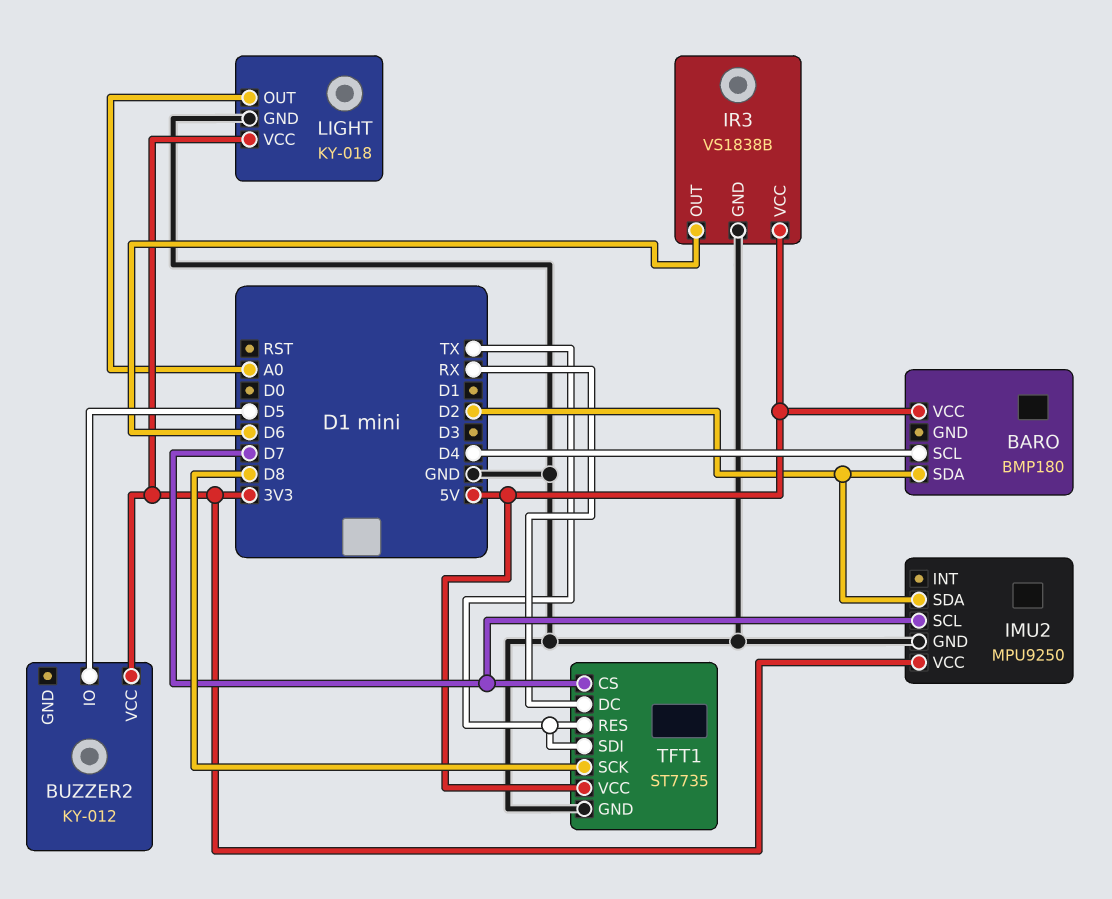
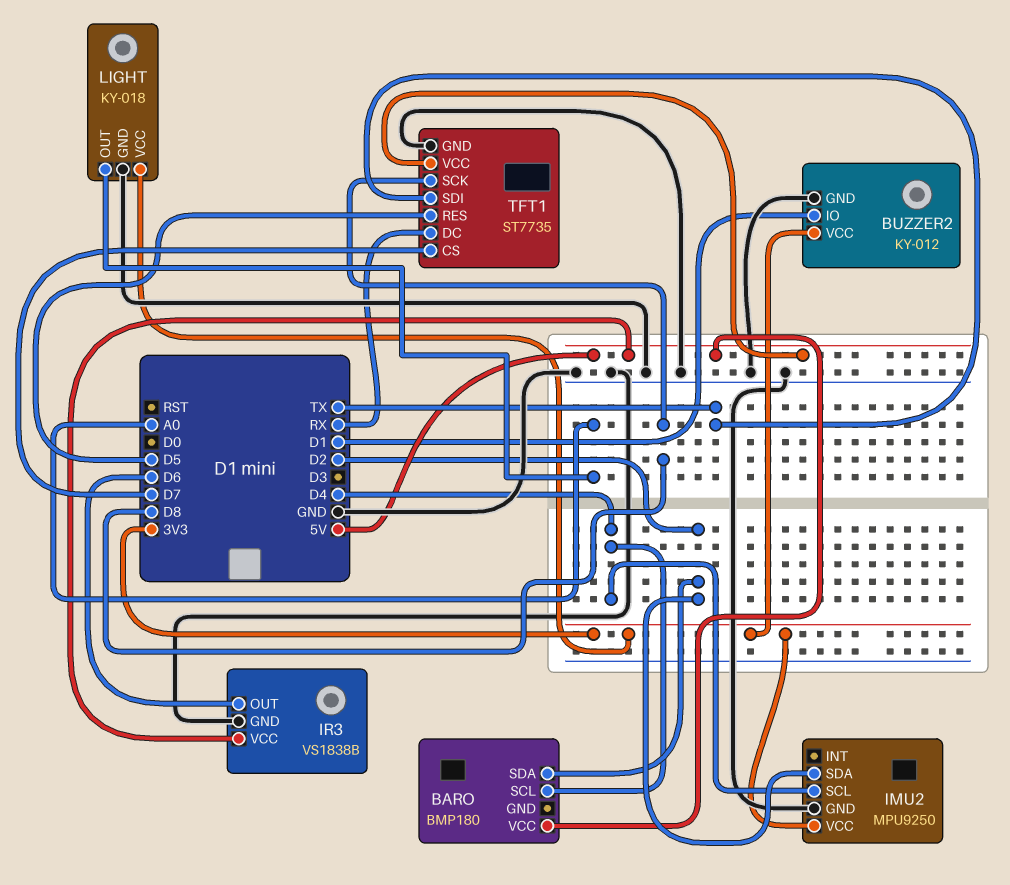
BUZZER2 pin GND: none -> GND
BUZZER2 pin IO: D5 -> D1
IMU2 pin SCL: D7 -> D4
TFT1 pin RES: TX -> D5

